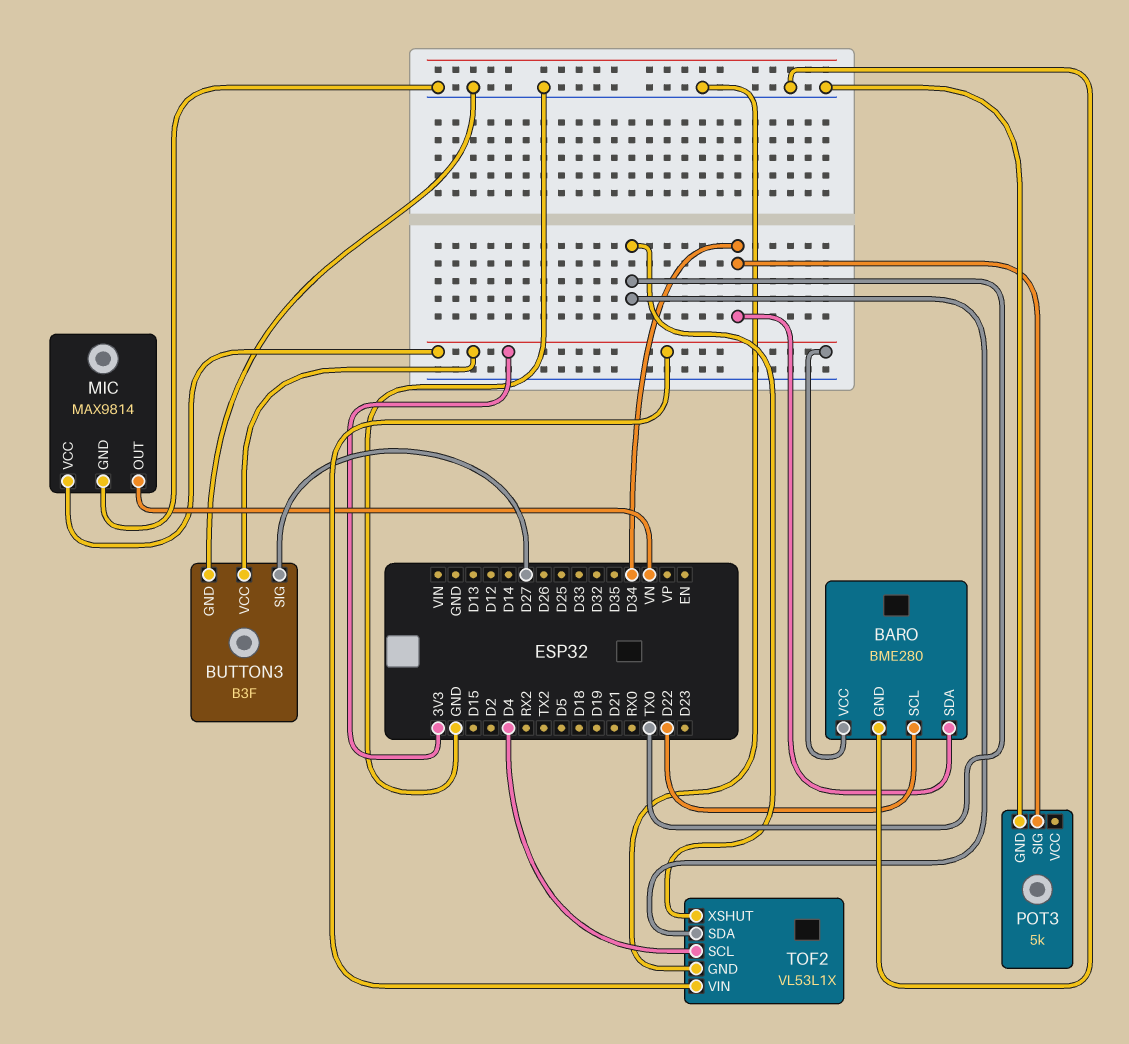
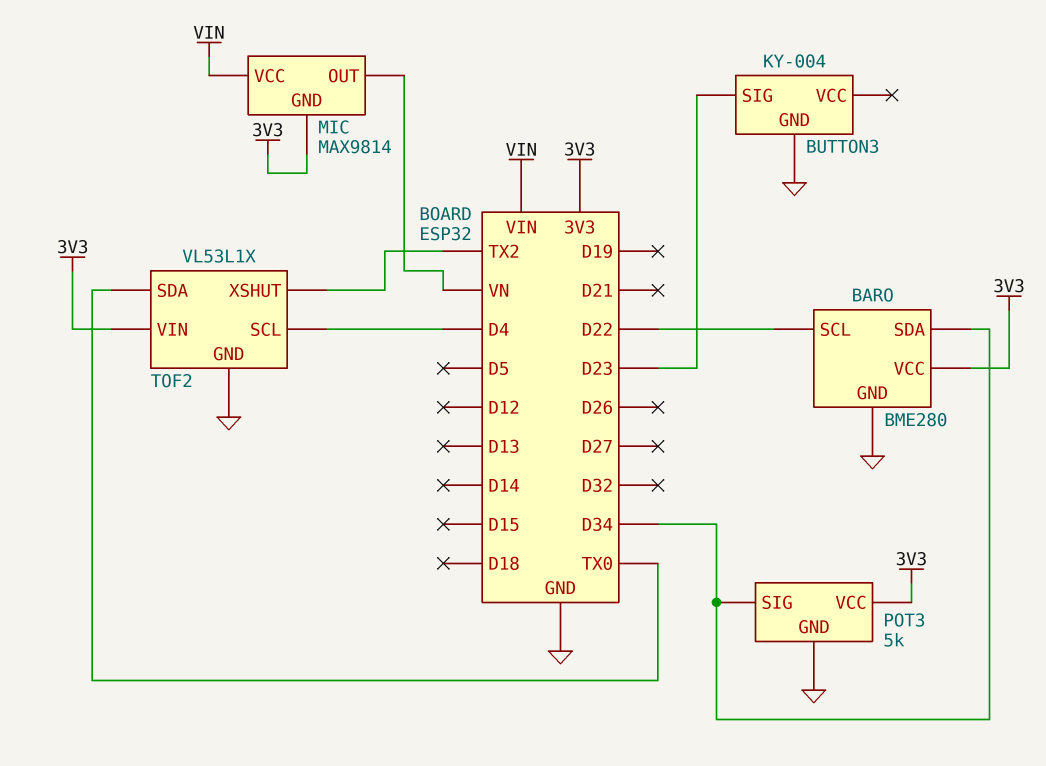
BUTTON3: B3F -> KY-004
BUTTON3 pin SIG: D27 -> D23
BUTTON3 pin VCC: 3V3 -> none
MIC pin GND: GND -> 3V3
MIC pin VCC: 3V3 -> VIN
POT3 pin VCC: none -> 3V3
TOF2 pin XSHUT: TX0 -> TX2

